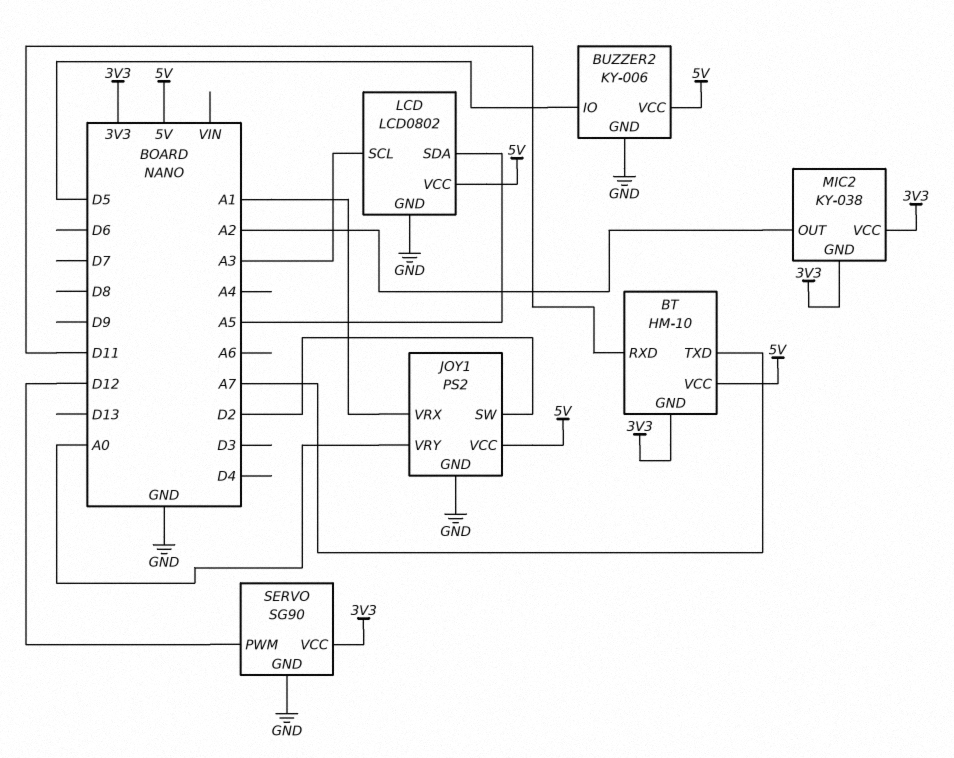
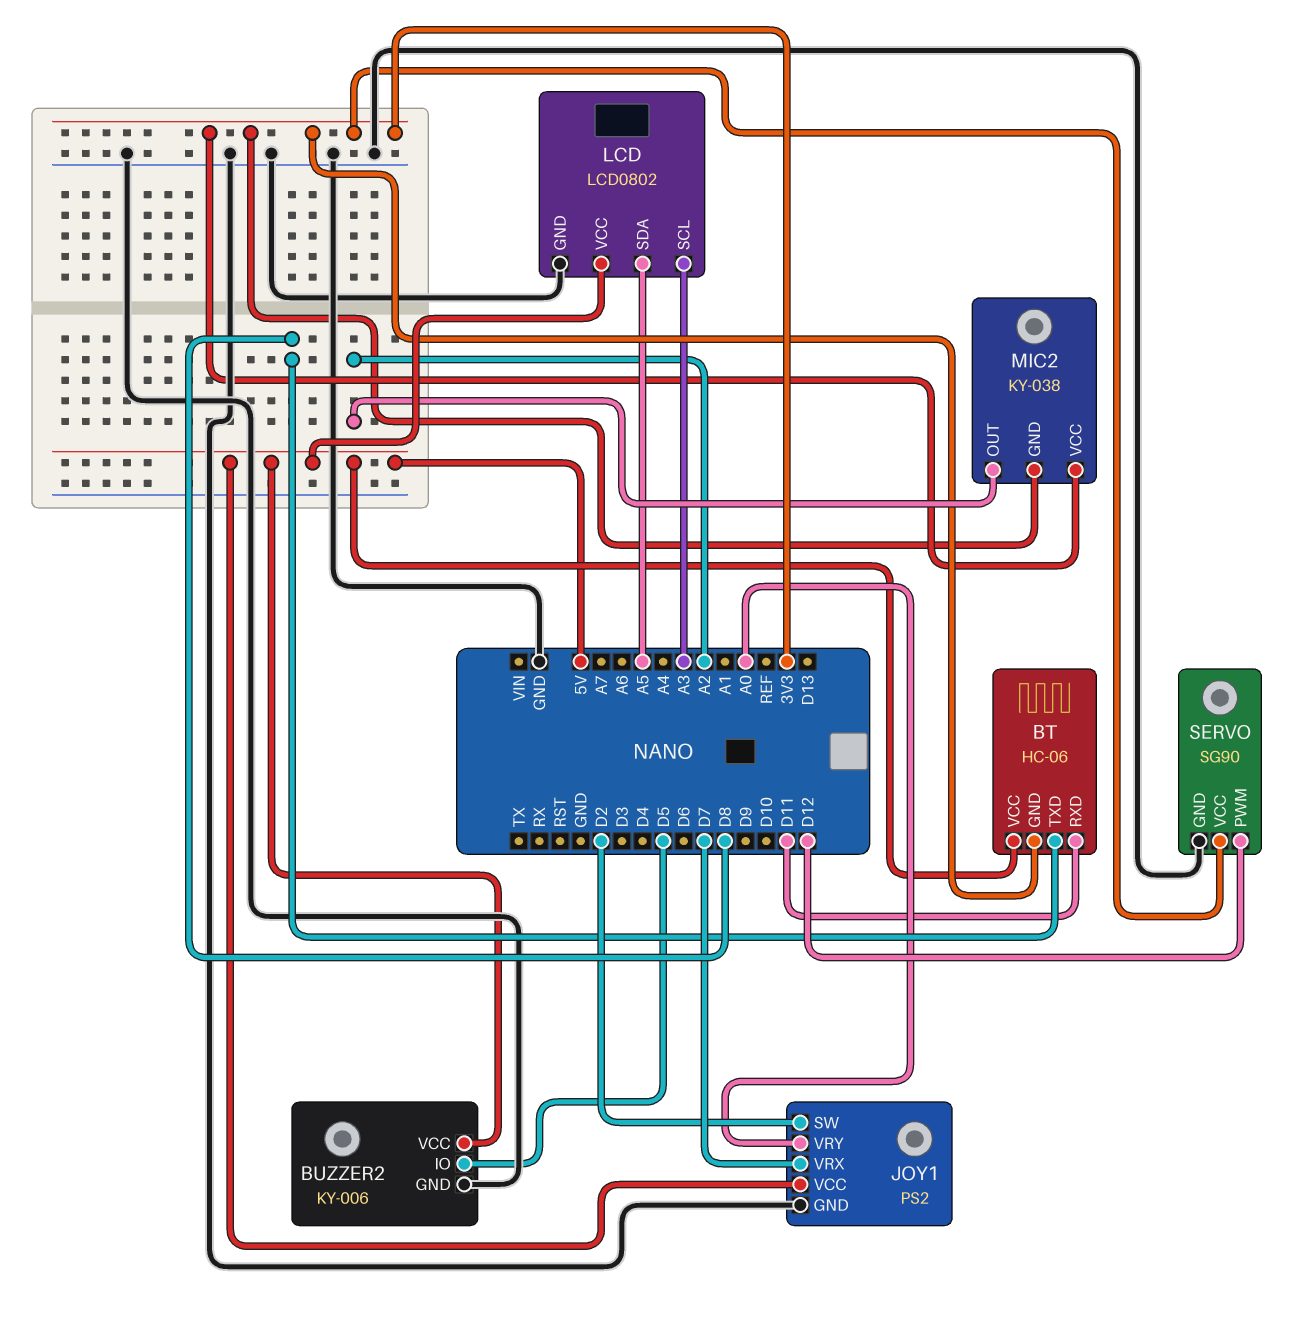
BT: HM-10 -> HC-06
BT pin TXD: A7 -> D8
JOY1 pin VRX: A1 -> D7

